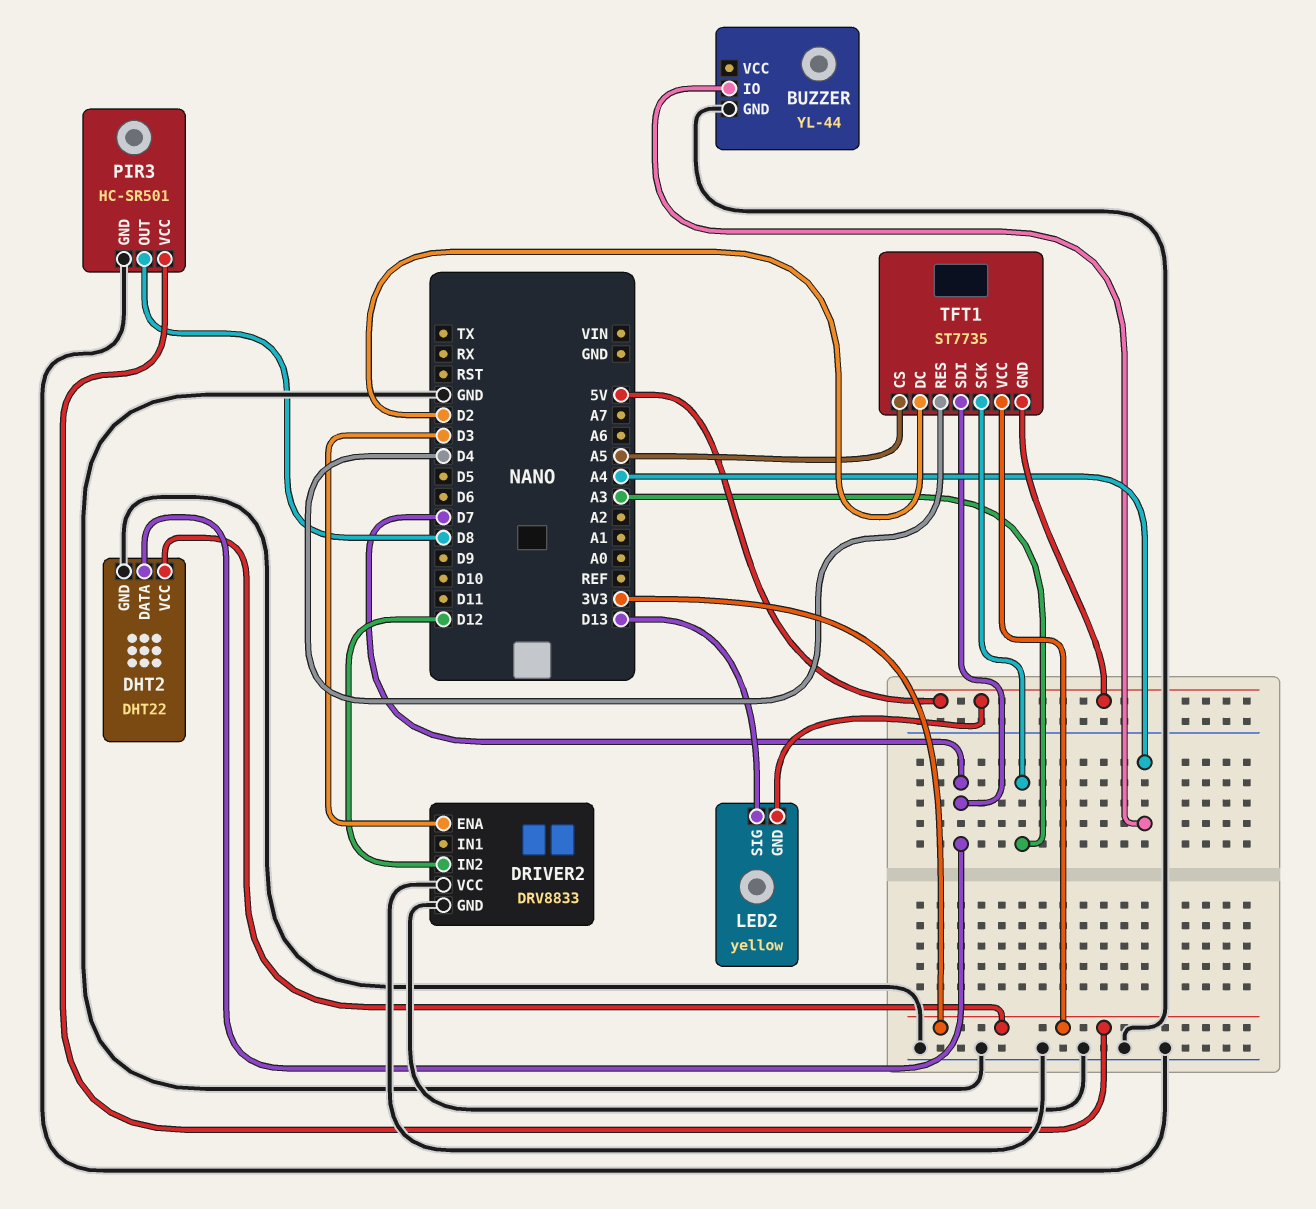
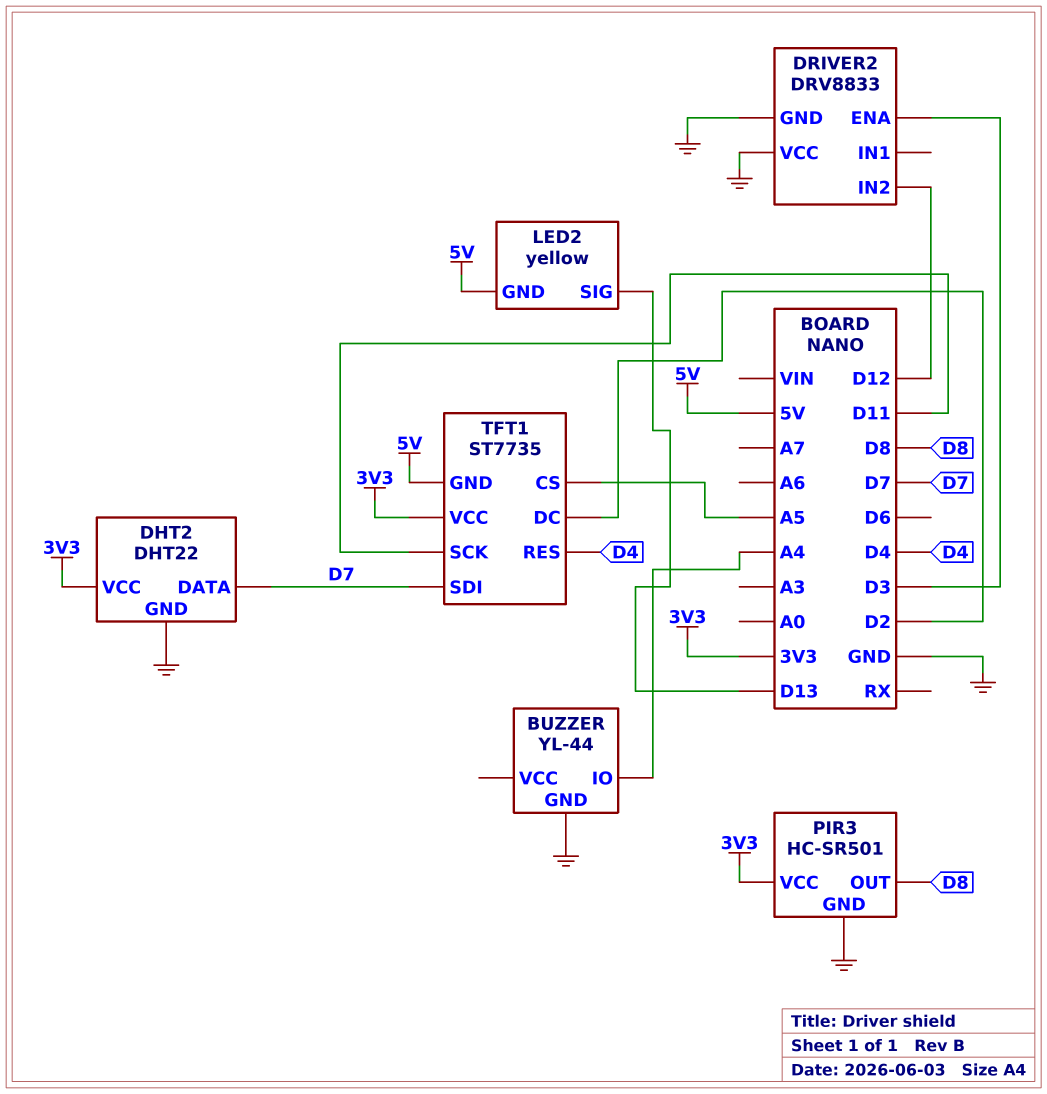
TFT1 pin SCK: A3 -> D11

